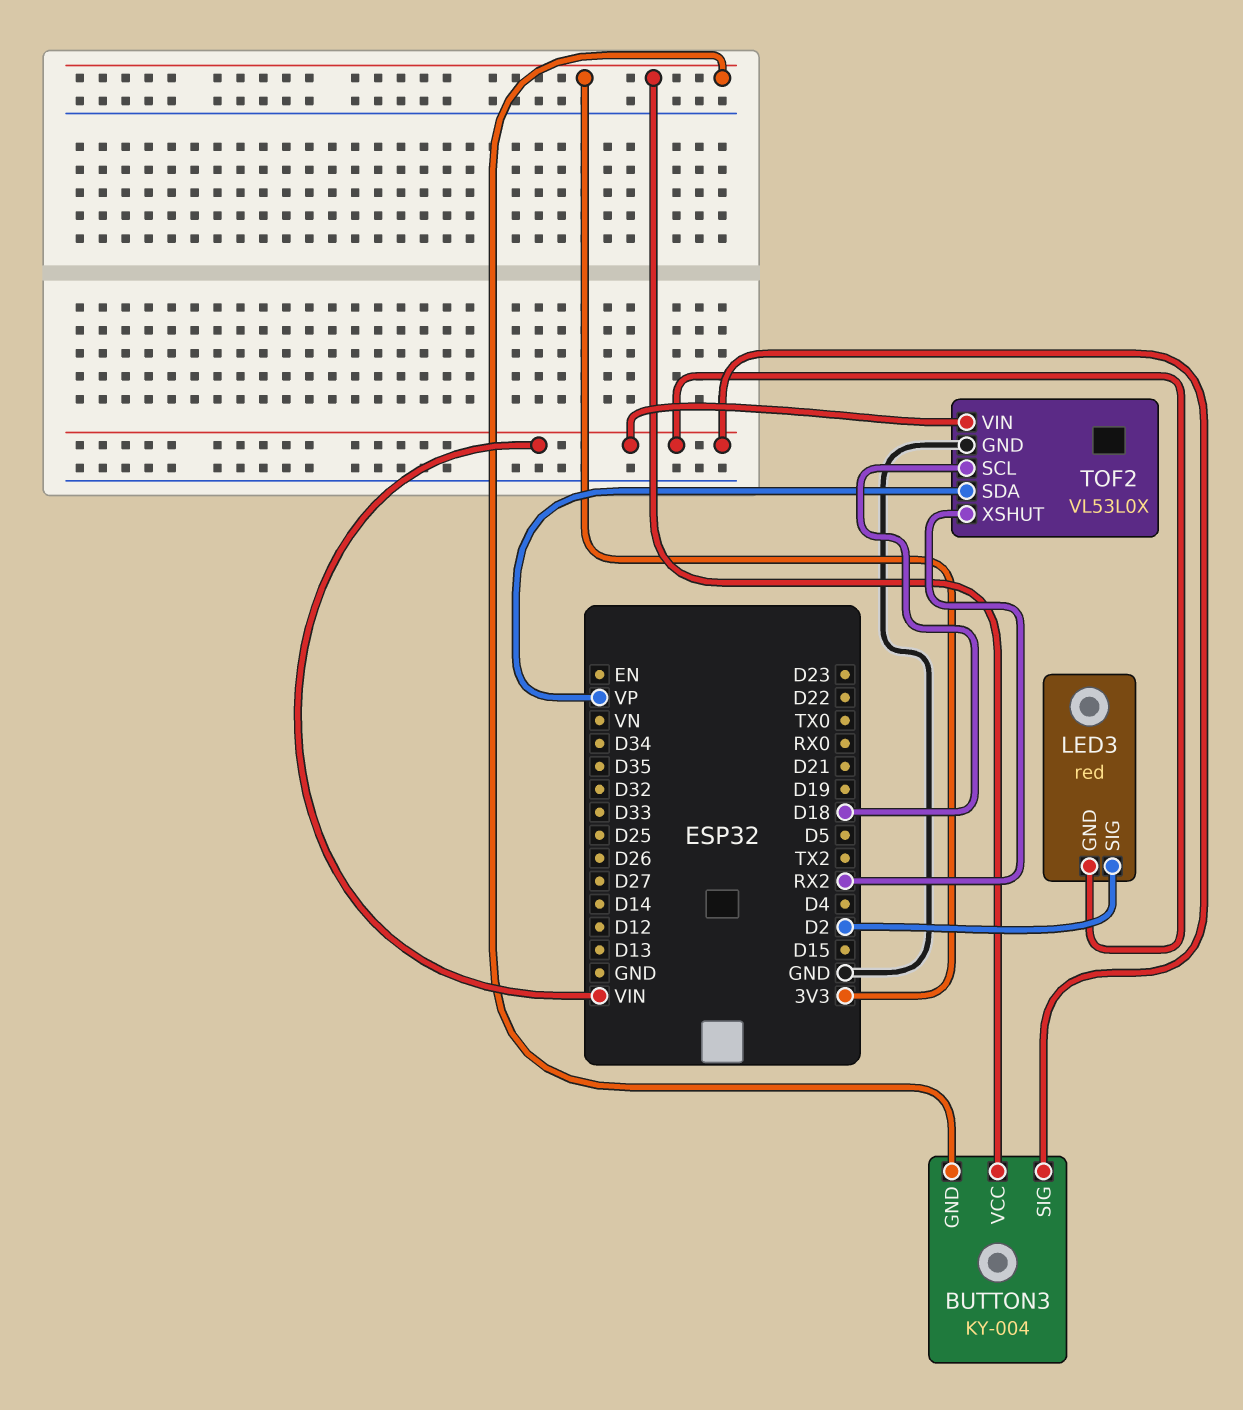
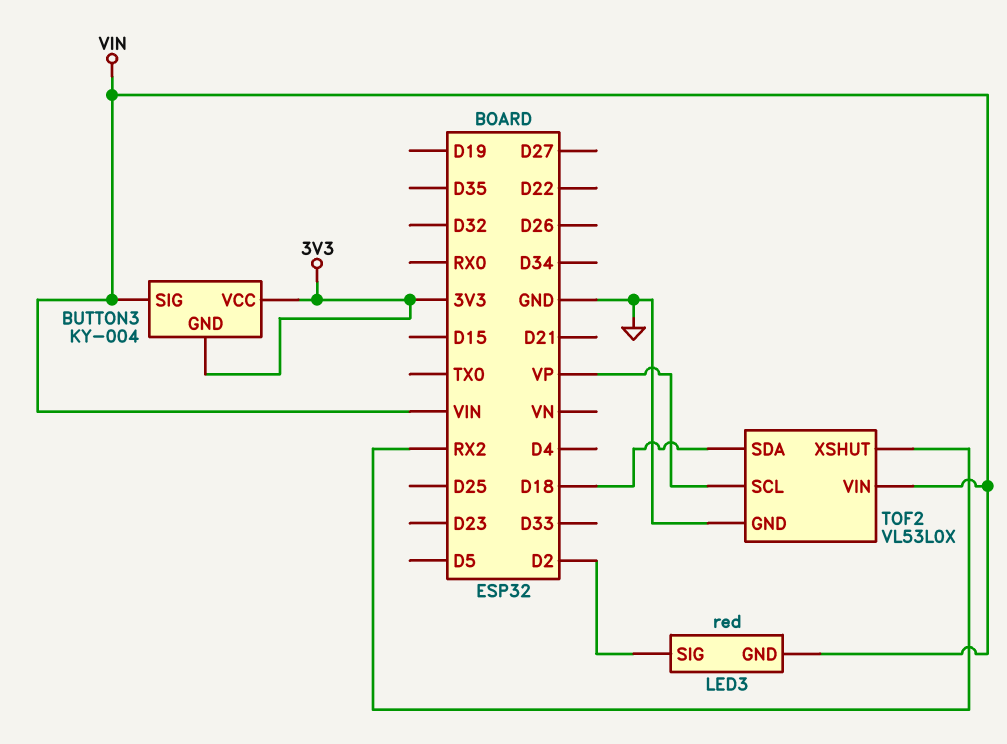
TOF2 pin SCL: D18 -> VP
TOF2 pin SDA: VP -> D18

